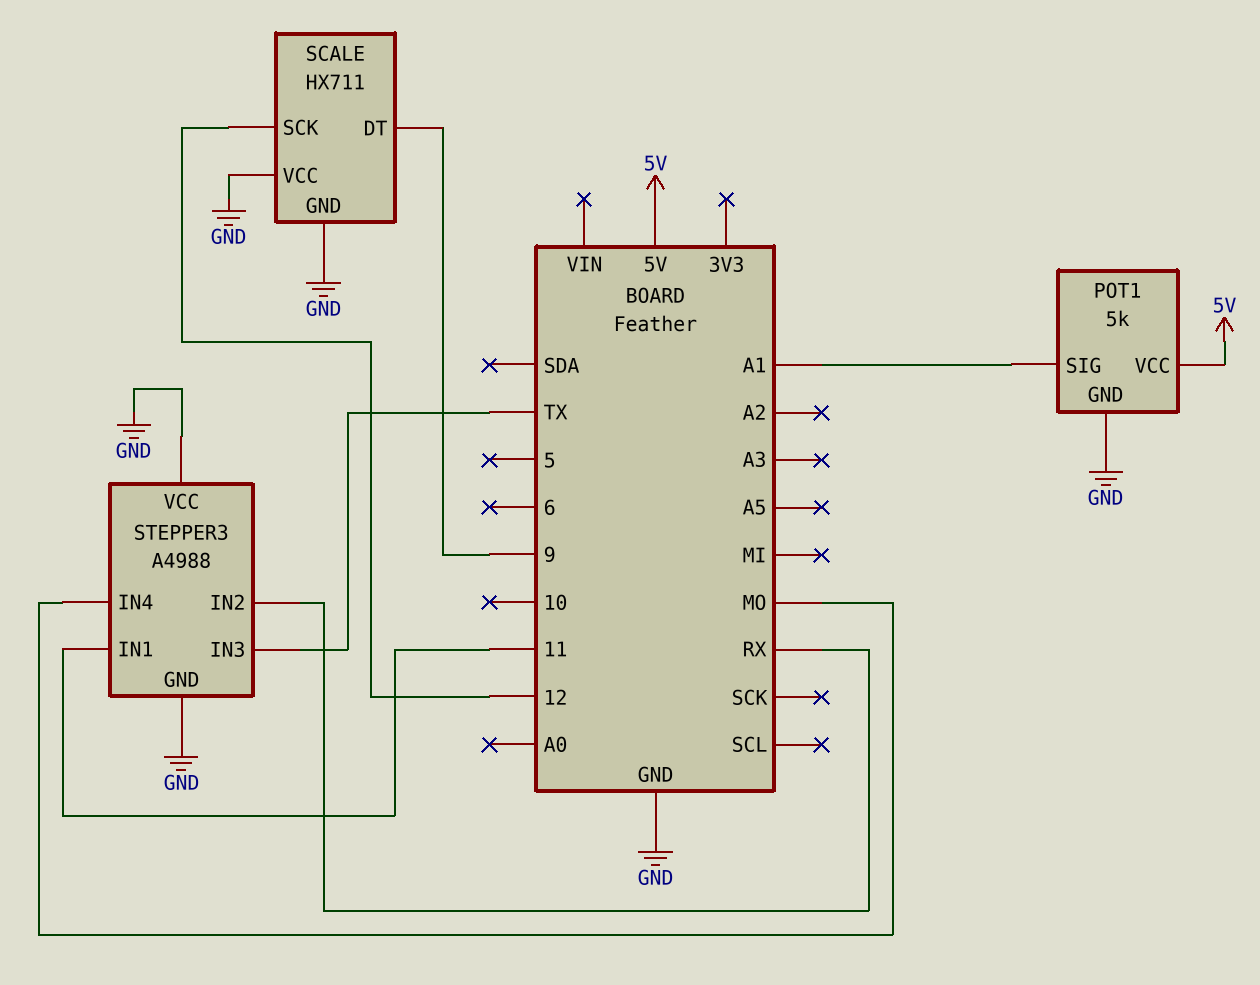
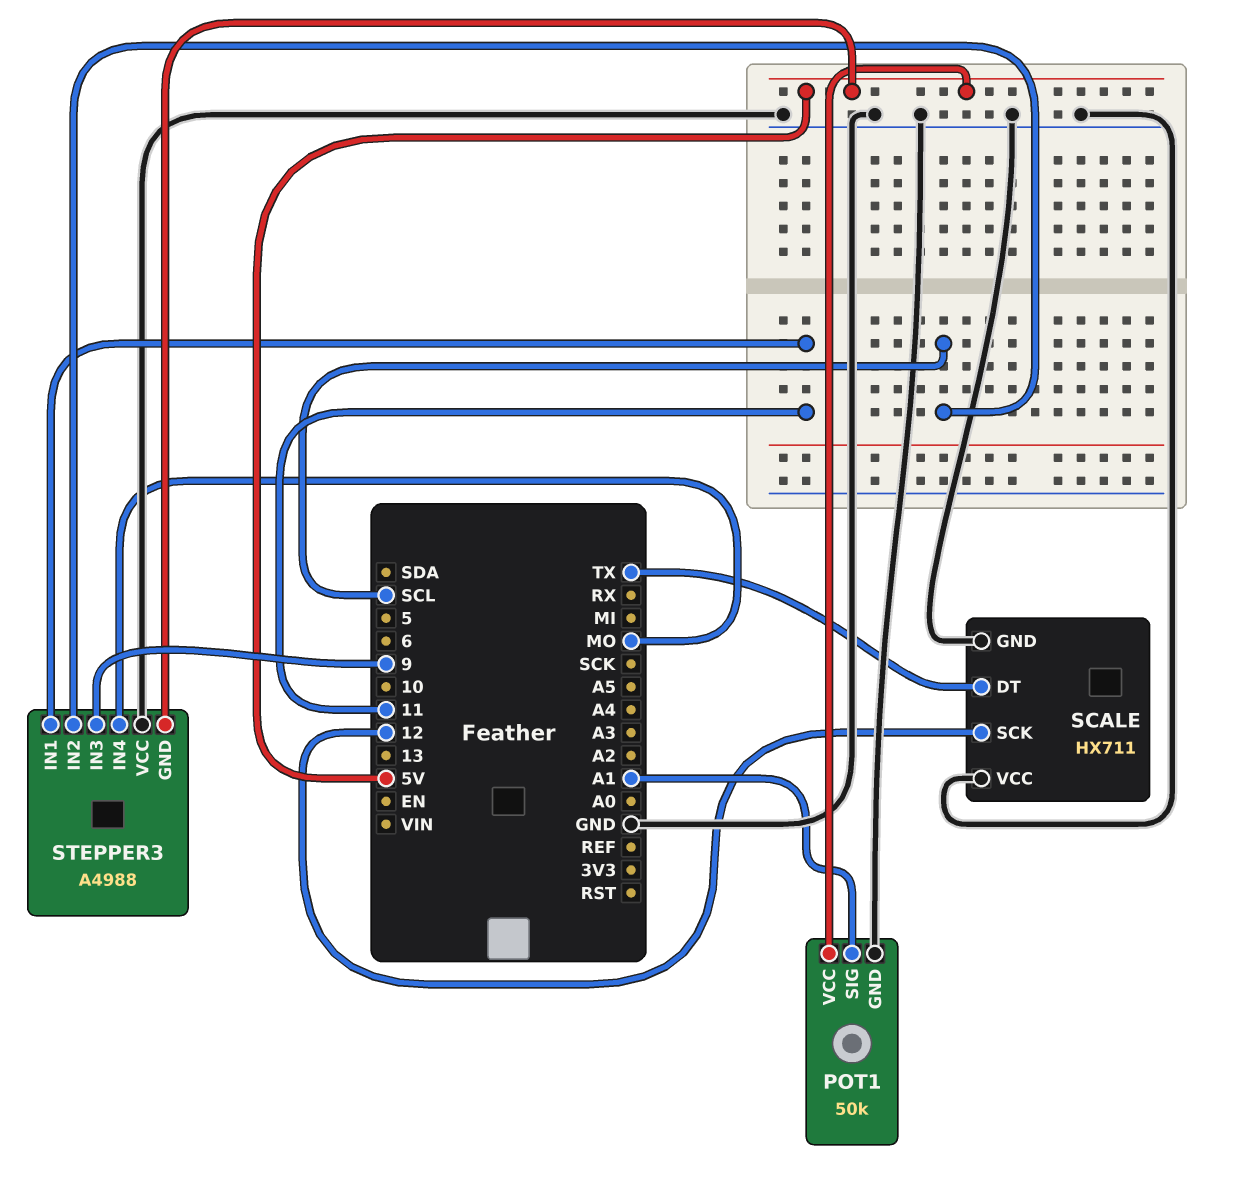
POT1: 5k -> 50k
SCALE pin DT: 9 -> TX
STEPPER3 pin GND: GND -> 5V
STEPPER3 pin IN2: RX -> SCL
STEPPER3 pin IN3: TX -> 9

